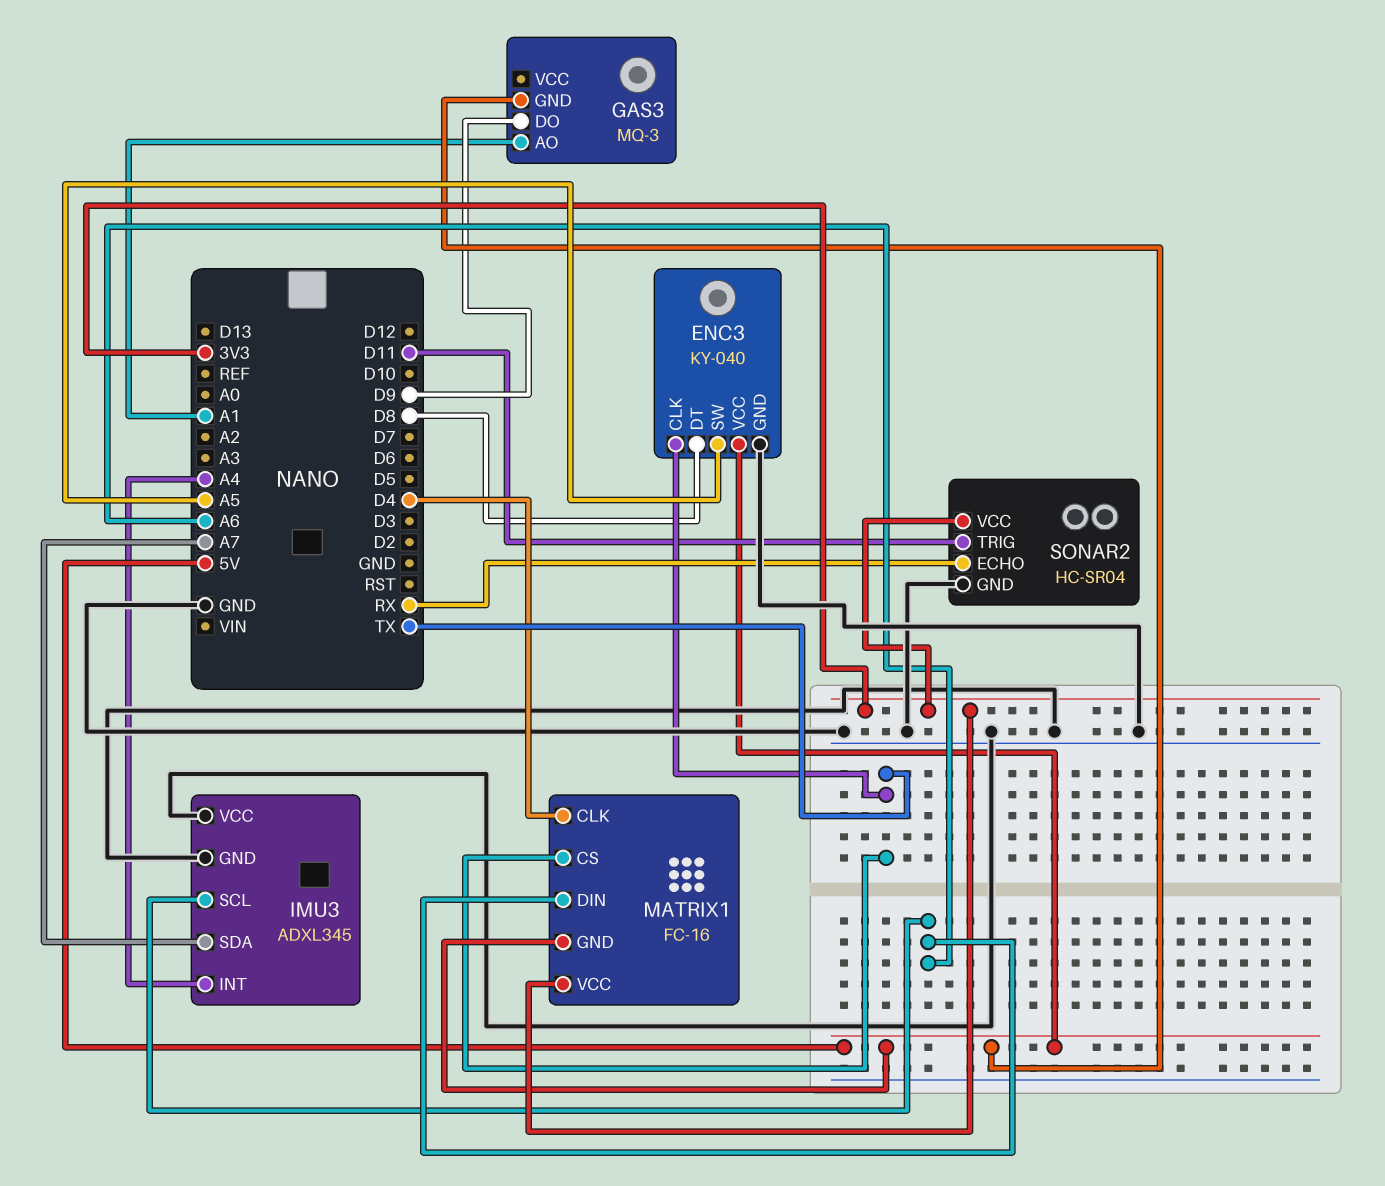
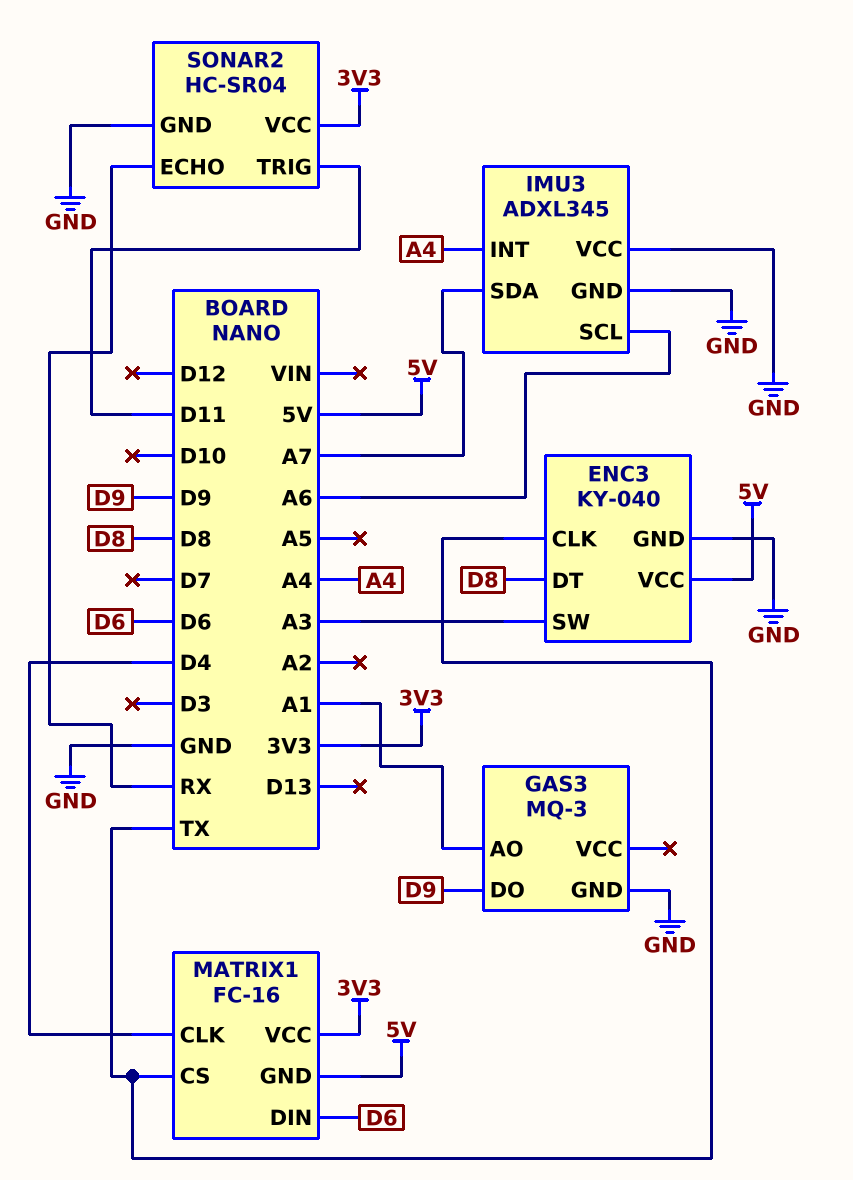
ENC3 pin SW: A5 -> A3
GAS3 pin GND: 5V -> GND
MATRIX1 pin DIN: A6 -> D6

